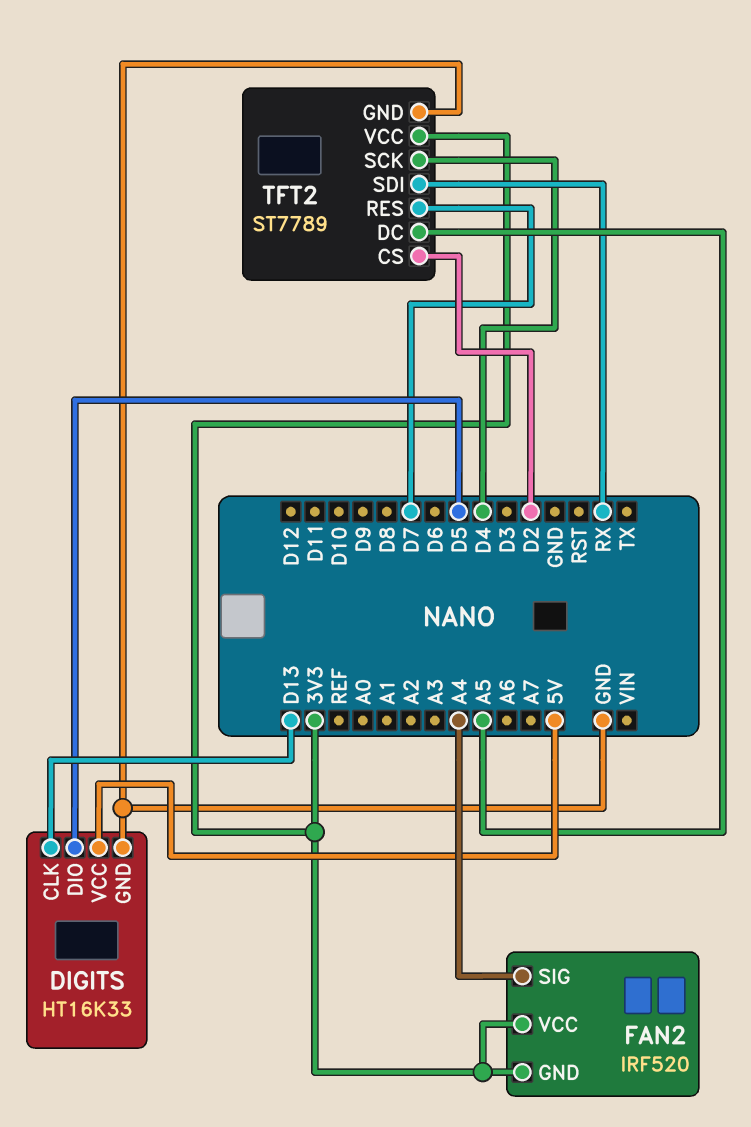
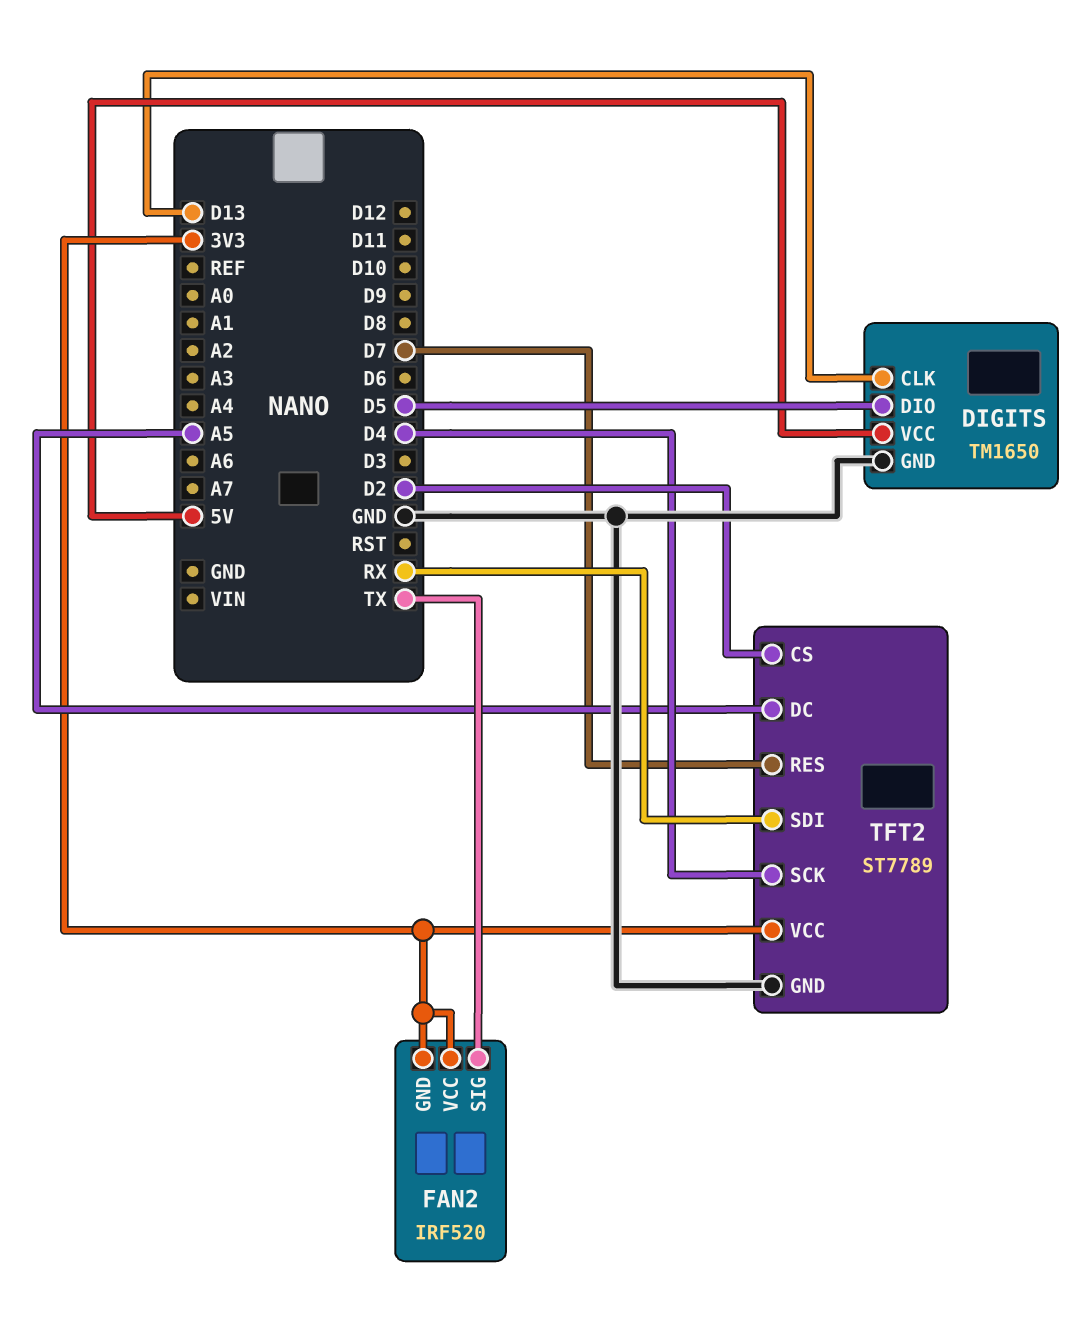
DIGITS: HT16K33 -> TM1650
FAN2 pin SIG: A4 -> TX

